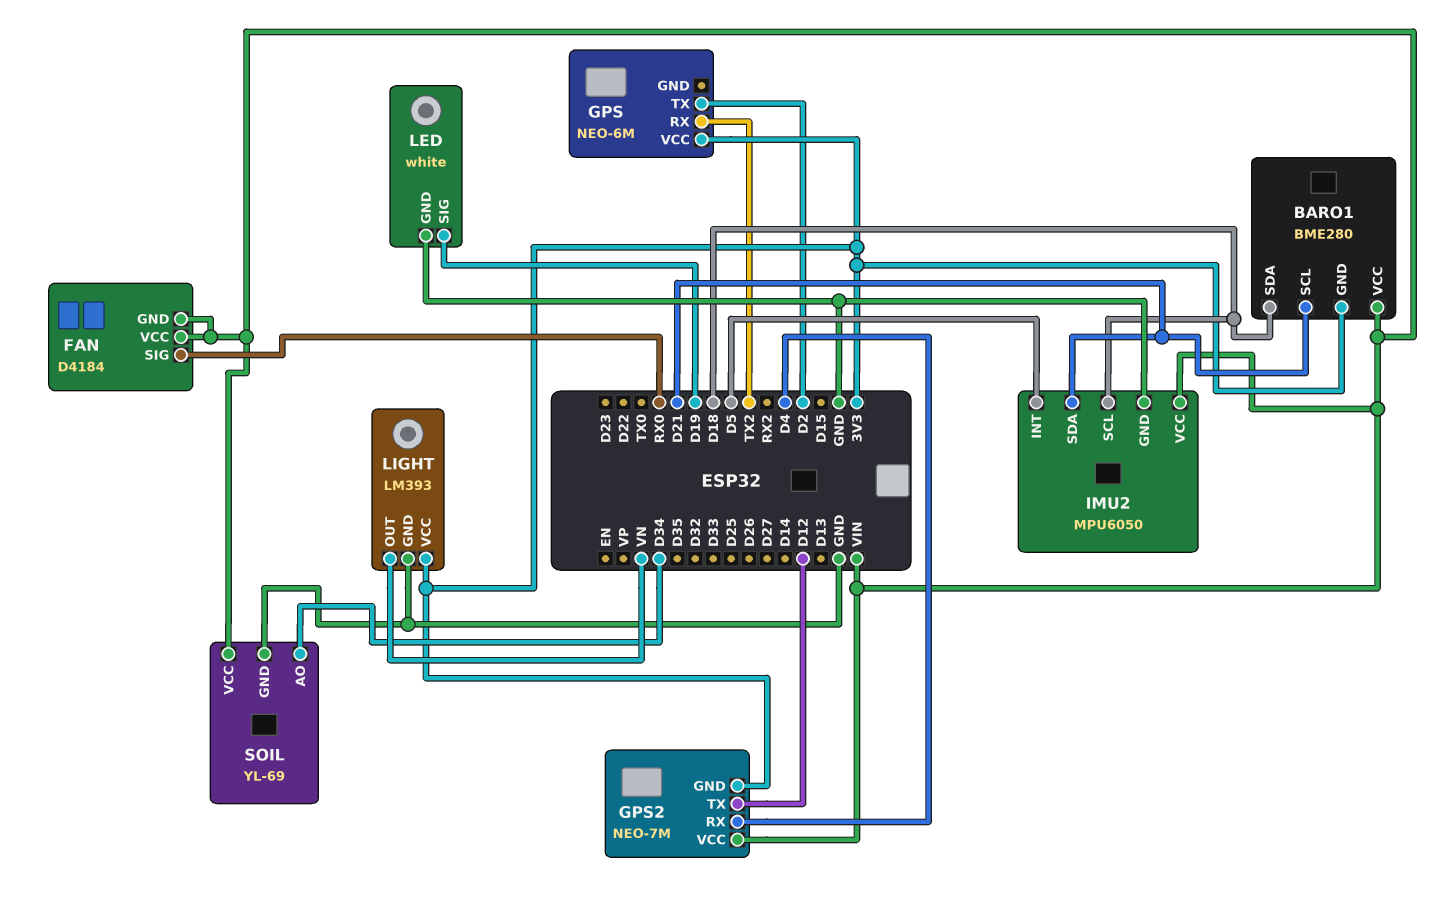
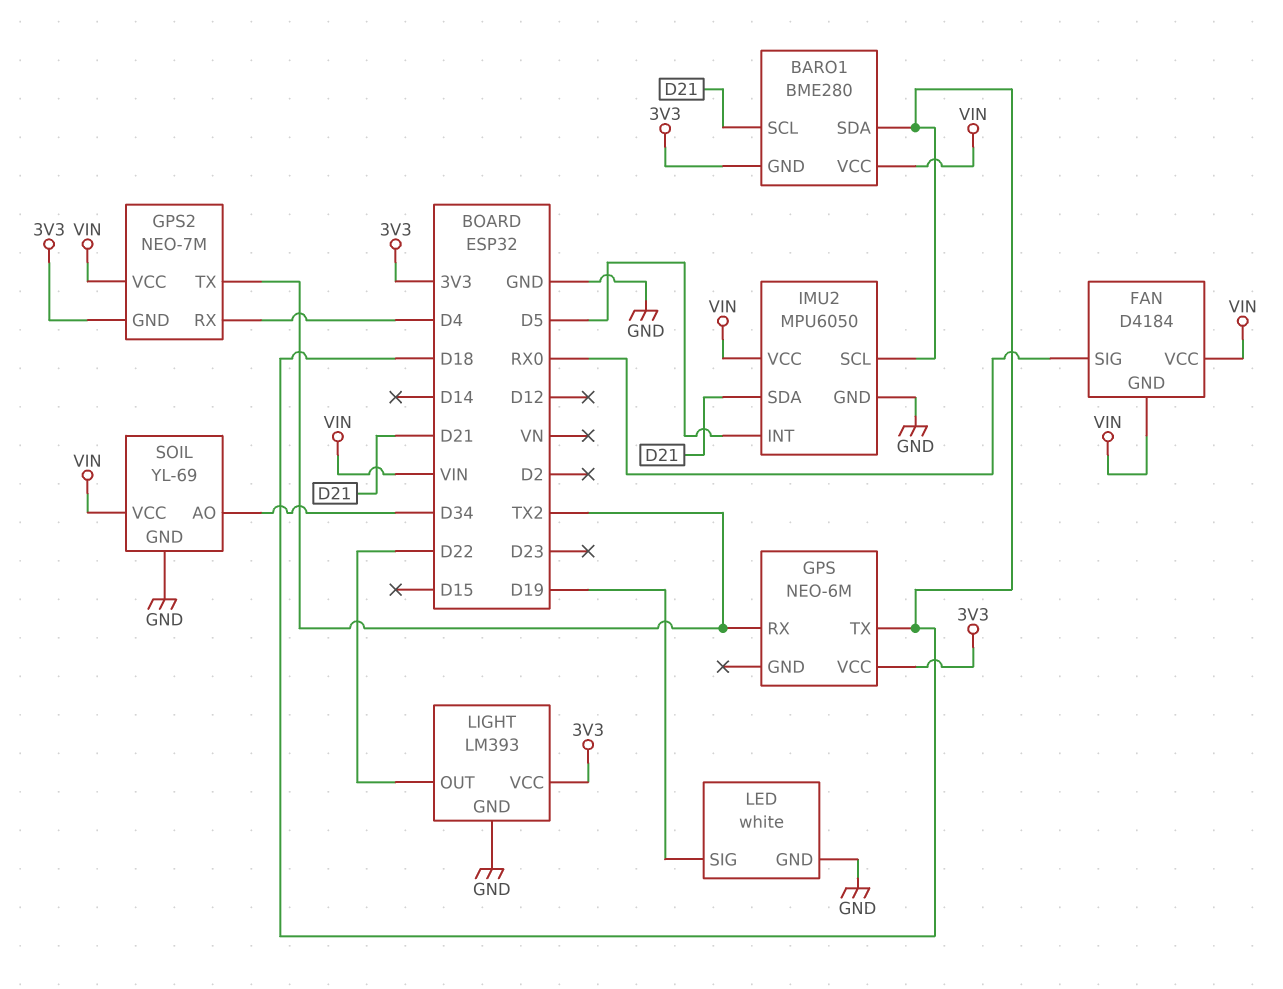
GPS pin TX: D2 -> D18
GPS2 pin TX: D12 -> TX2
LIGHT pin OUT: VN -> D22

